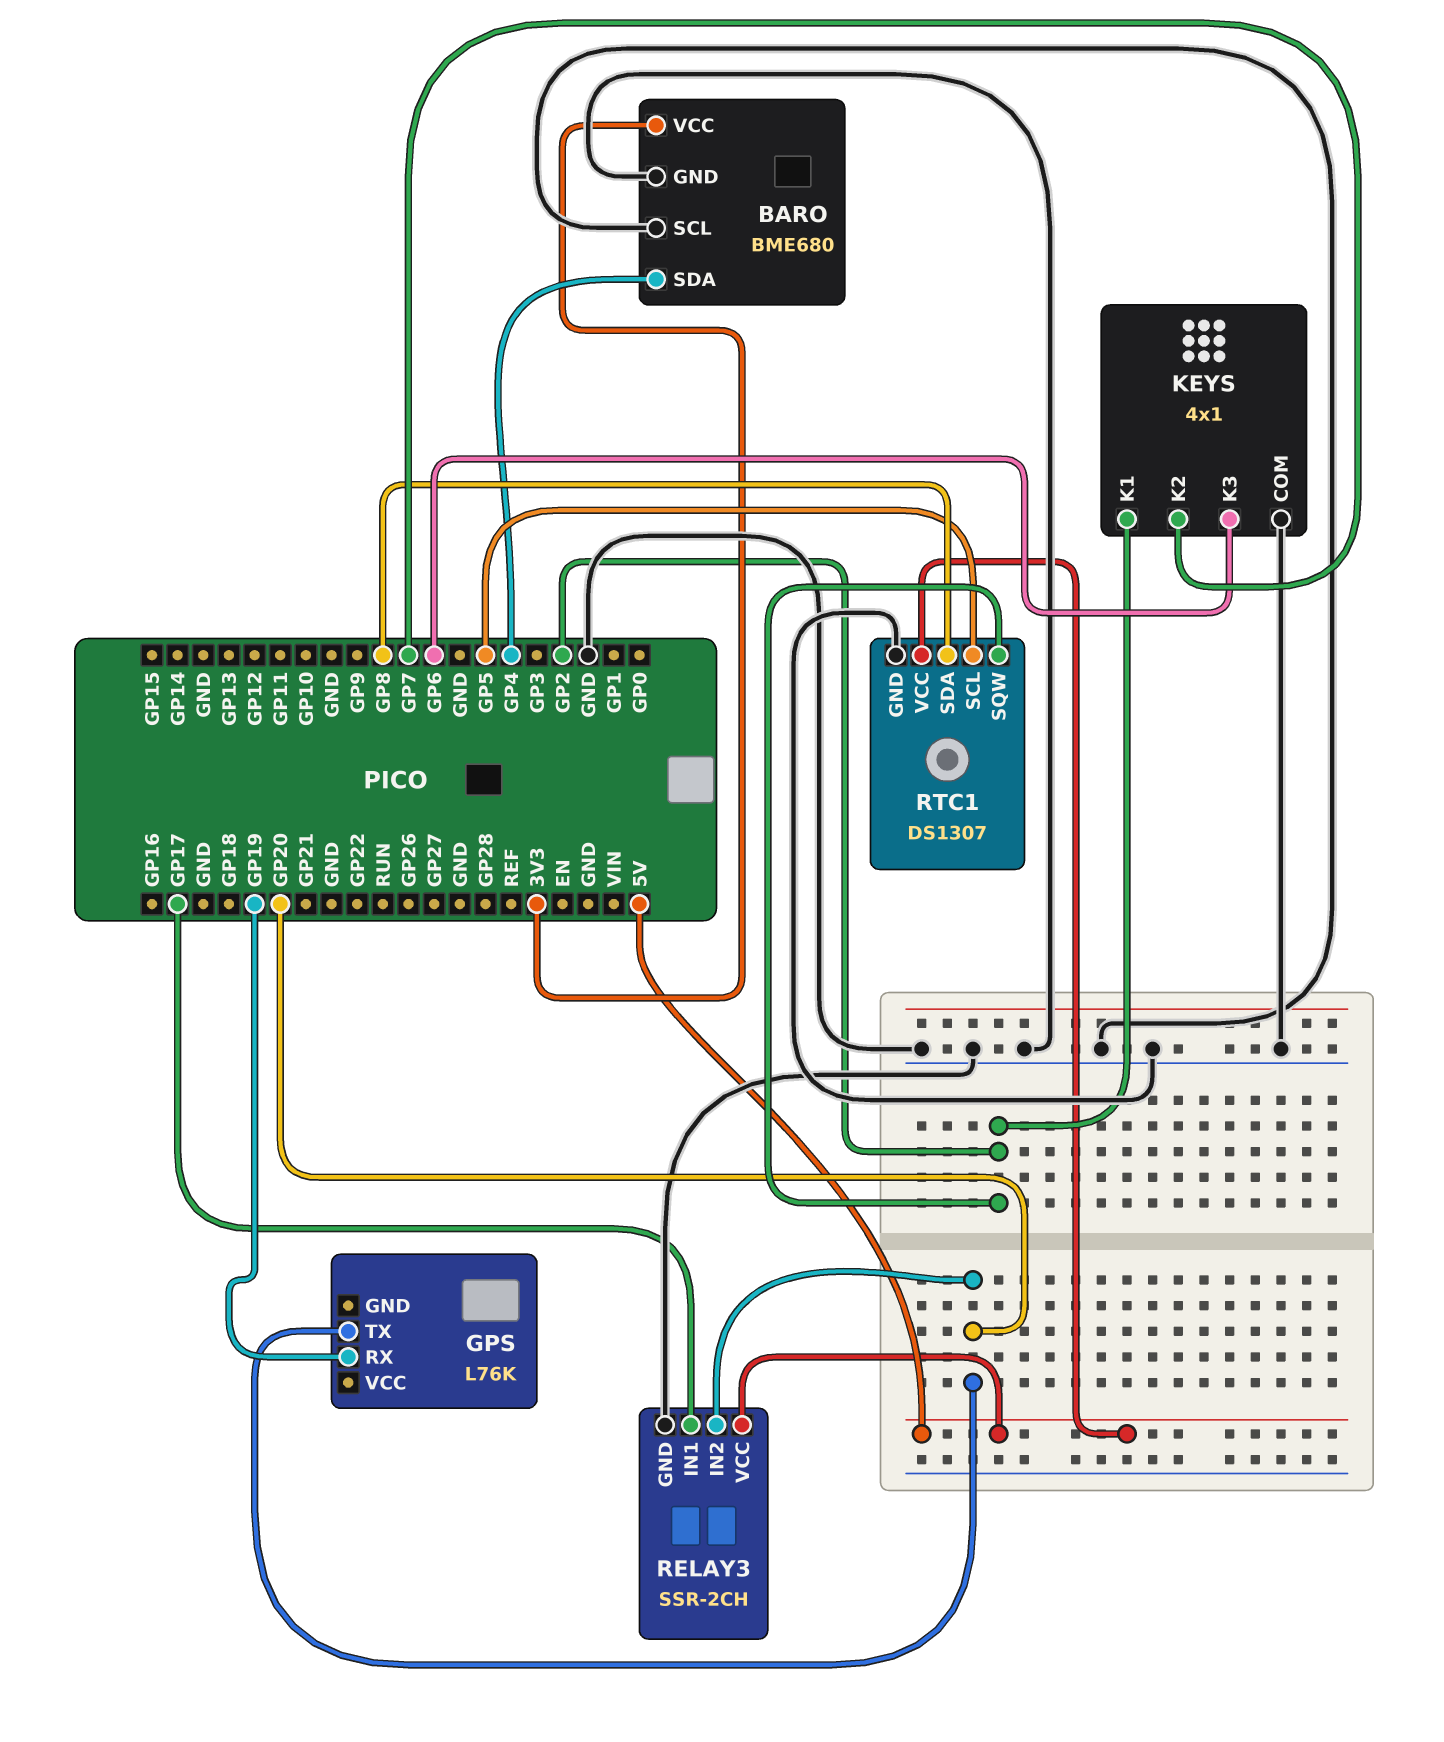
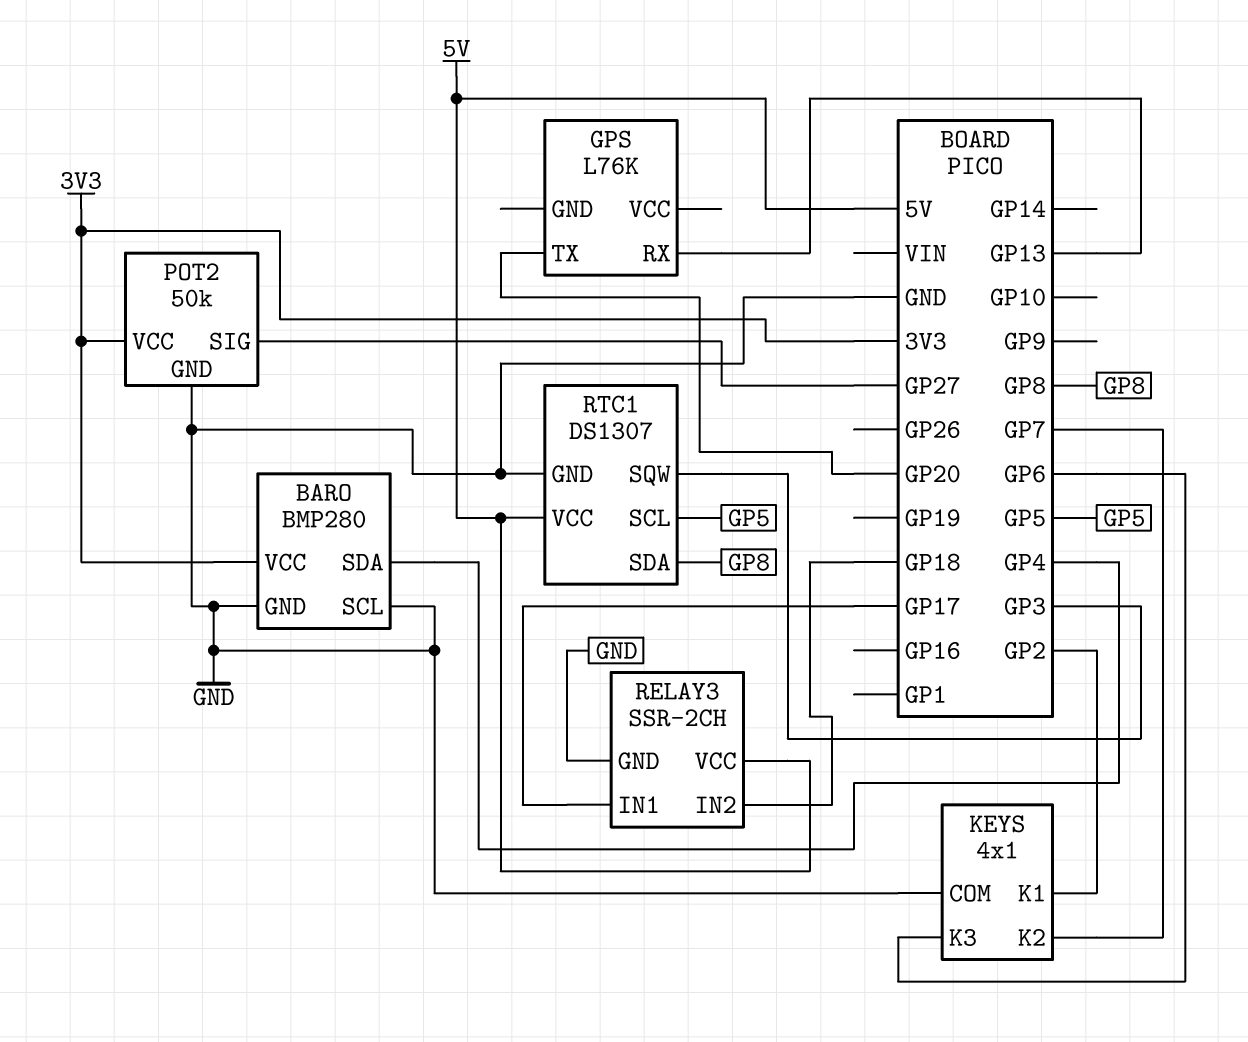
BARO: BME680 -> BMP280
GPS pin RX: GP19 -> GP13
POT2: none -> 50k
POT2 pin GND: none -> GND
POT2 pin SIG: none -> GP27
POT2 pin VCC: none -> 3V3
RELAY3 pin IN2: GP20 -> GP18
RTC1 pin SQW: GP2 -> GP3

